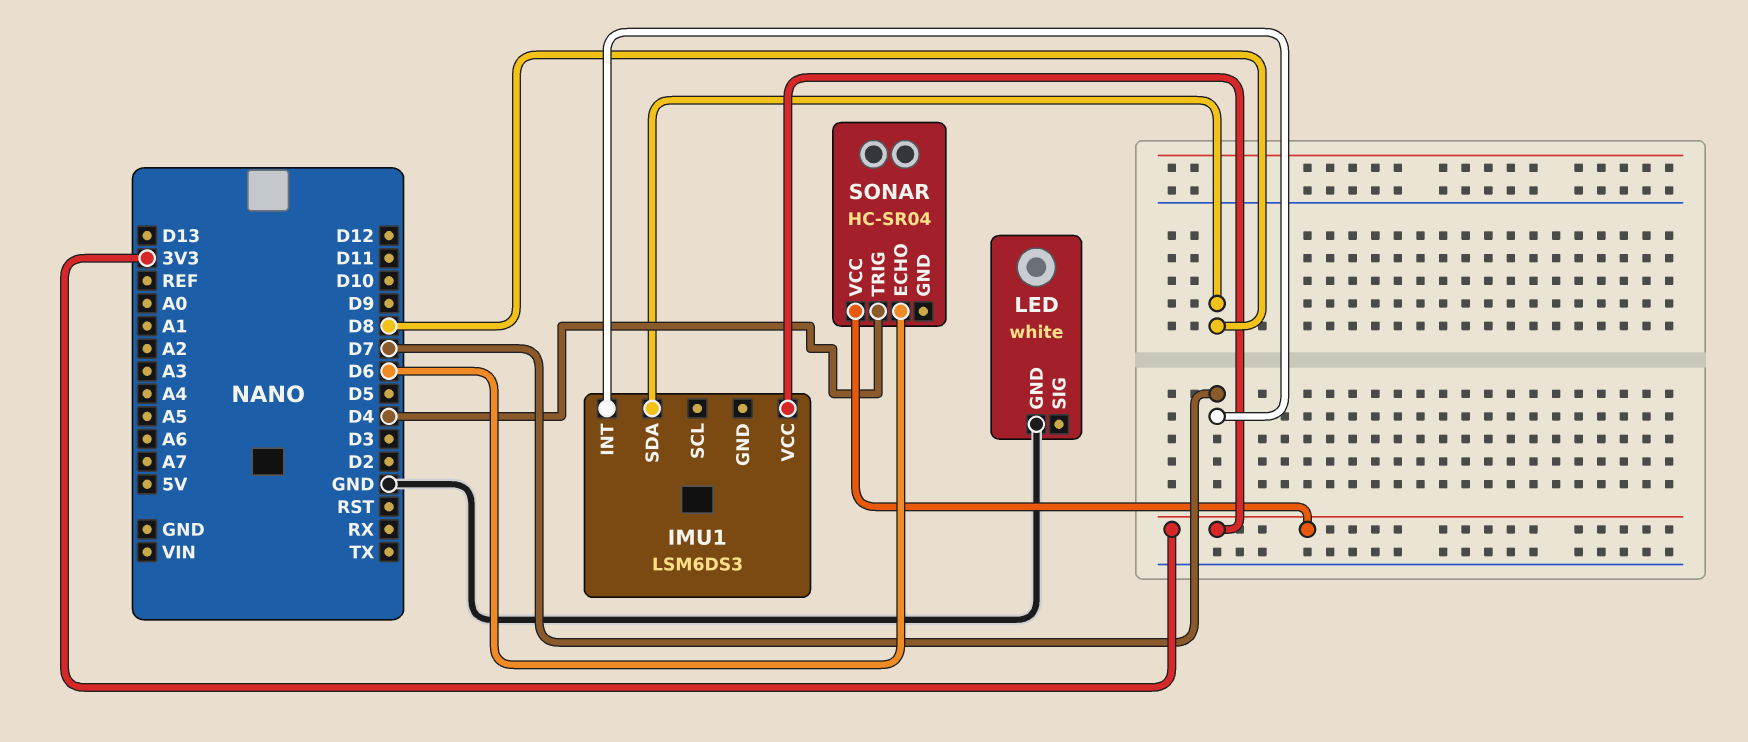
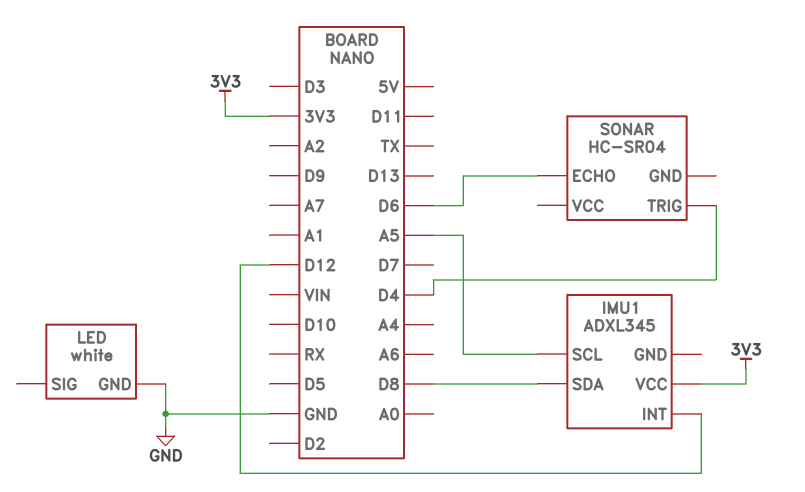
IMU1: LSM6DS3 -> ADXL345
IMU1 pin INT: D7 -> D12
IMU1 pin SCL: none -> A5
SONAR pin VCC: 3V3 -> none

